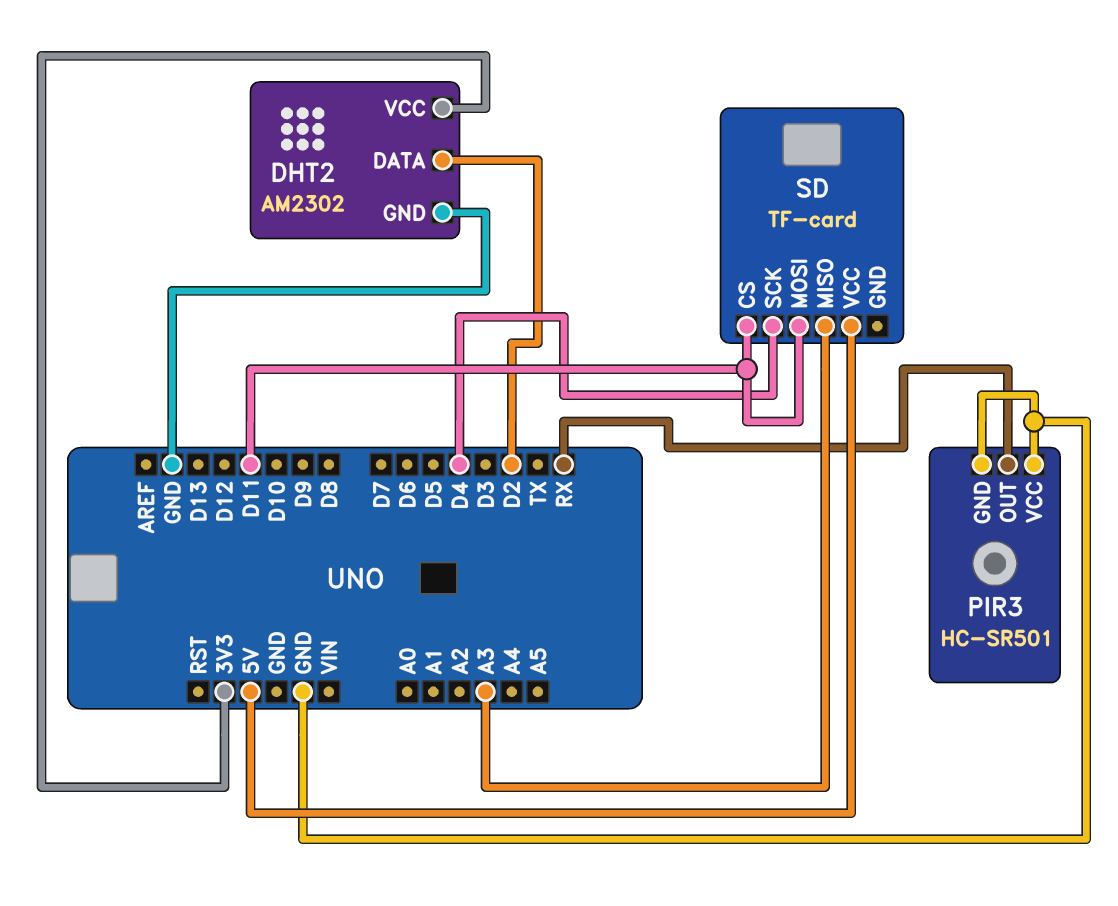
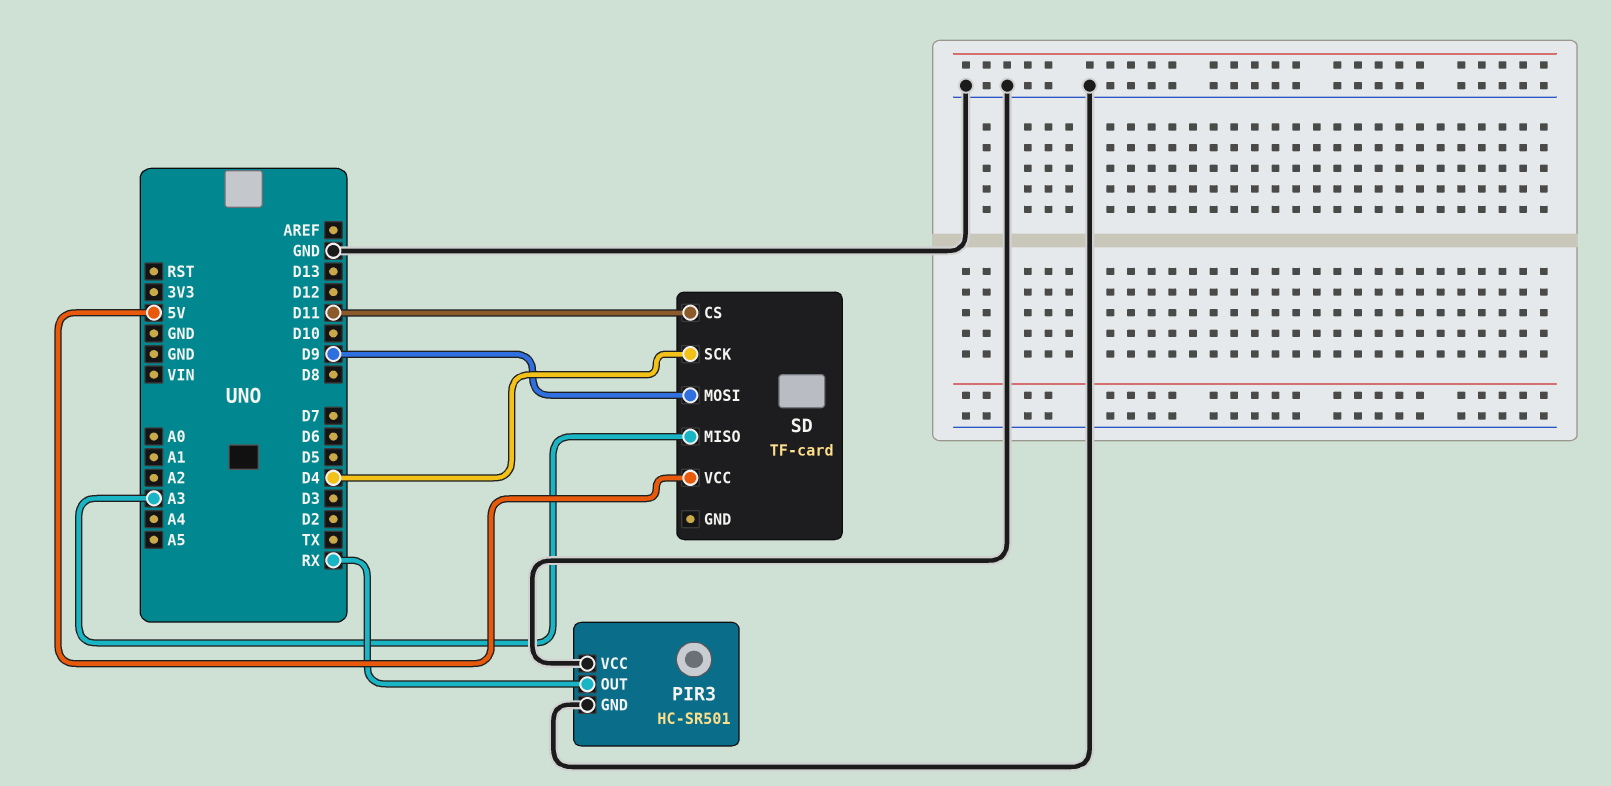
DHT2: AM2302 -> none
DHT2 pin DATA: D2 -> none
DHT2 pin GND: GND -> none
DHT2 pin VCC: 3V3 -> none
SD pin MOSI: D11 -> D9

